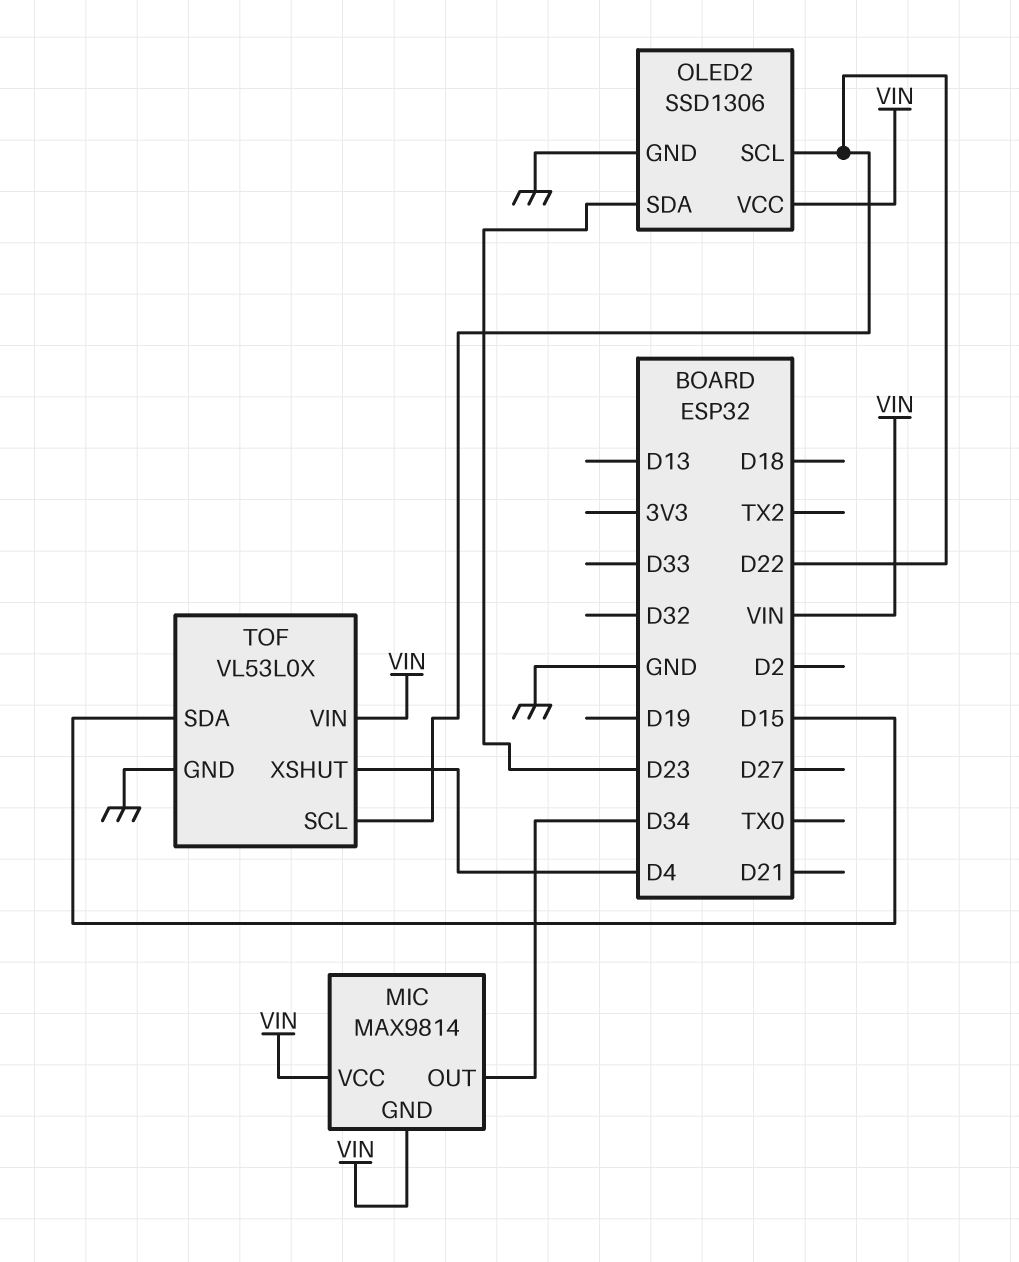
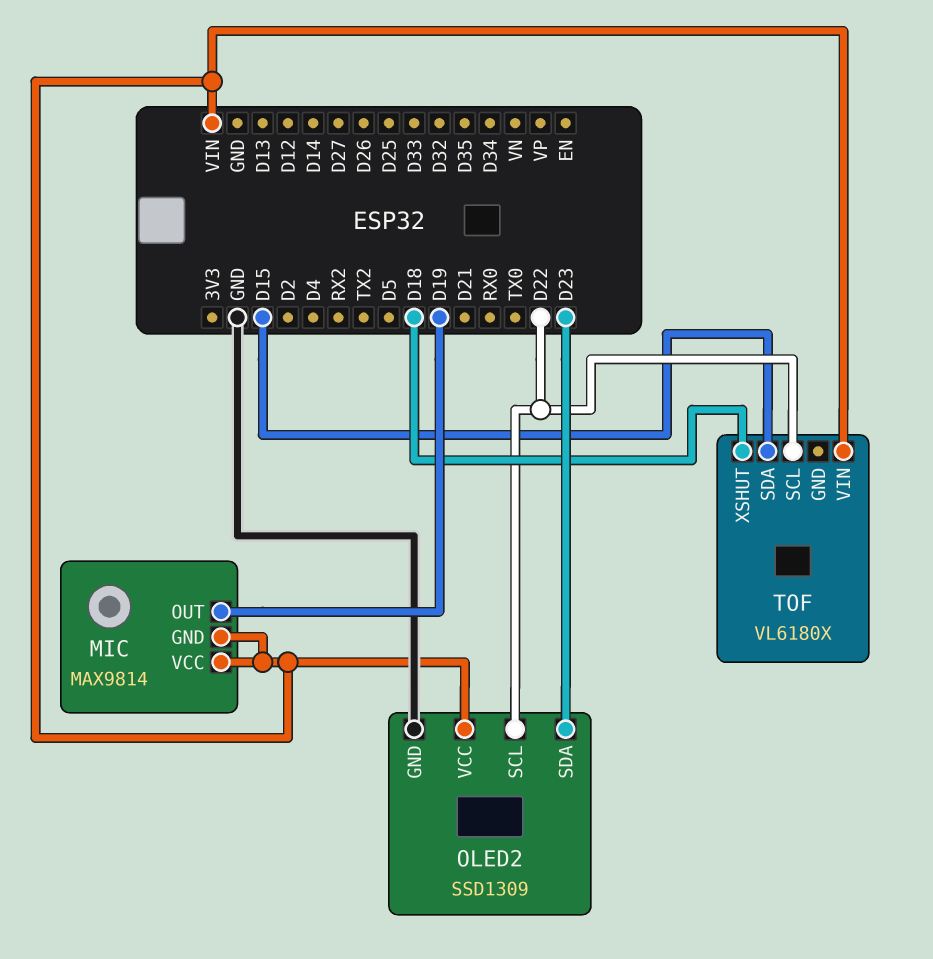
MIC pin OUT: D34 -> D19
OLED2: SSD1306 -> SSD1309
TOF: VL53L0X -> VL6180X
TOF pin GND: GND -> none
TOF pin XSHUT: D4 -> D18

